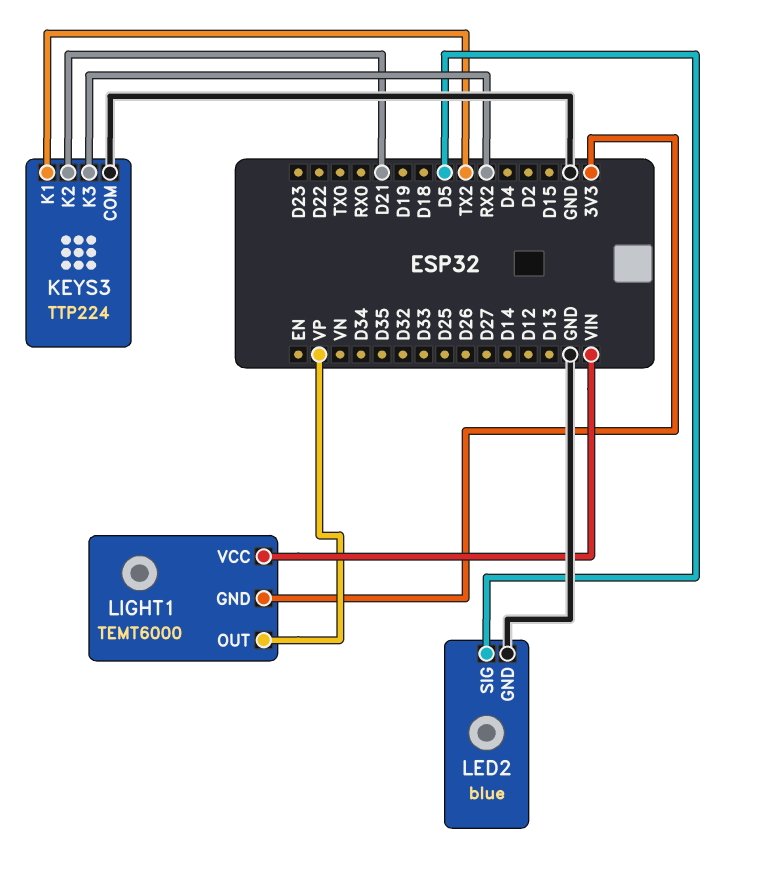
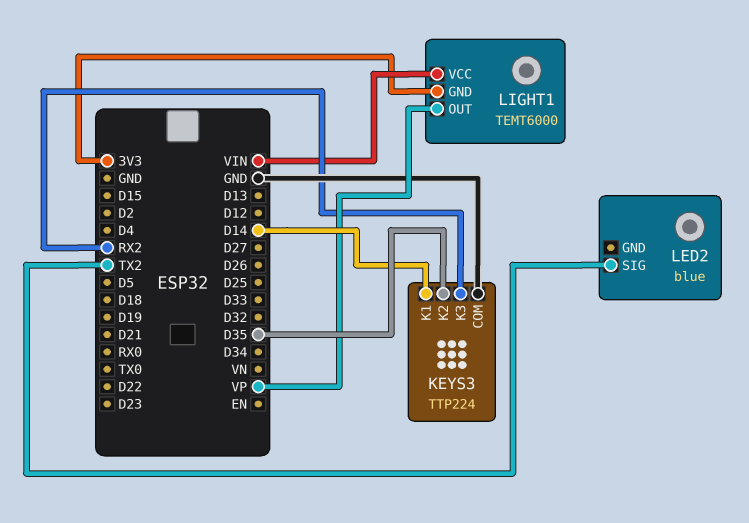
KEYS3 pin K1: TX2 -> D14
KEYS3 pin K2: D21 -> D35
LED2 pin GND: GND -> none
LED2 pin SIG: D5 -> TX2

